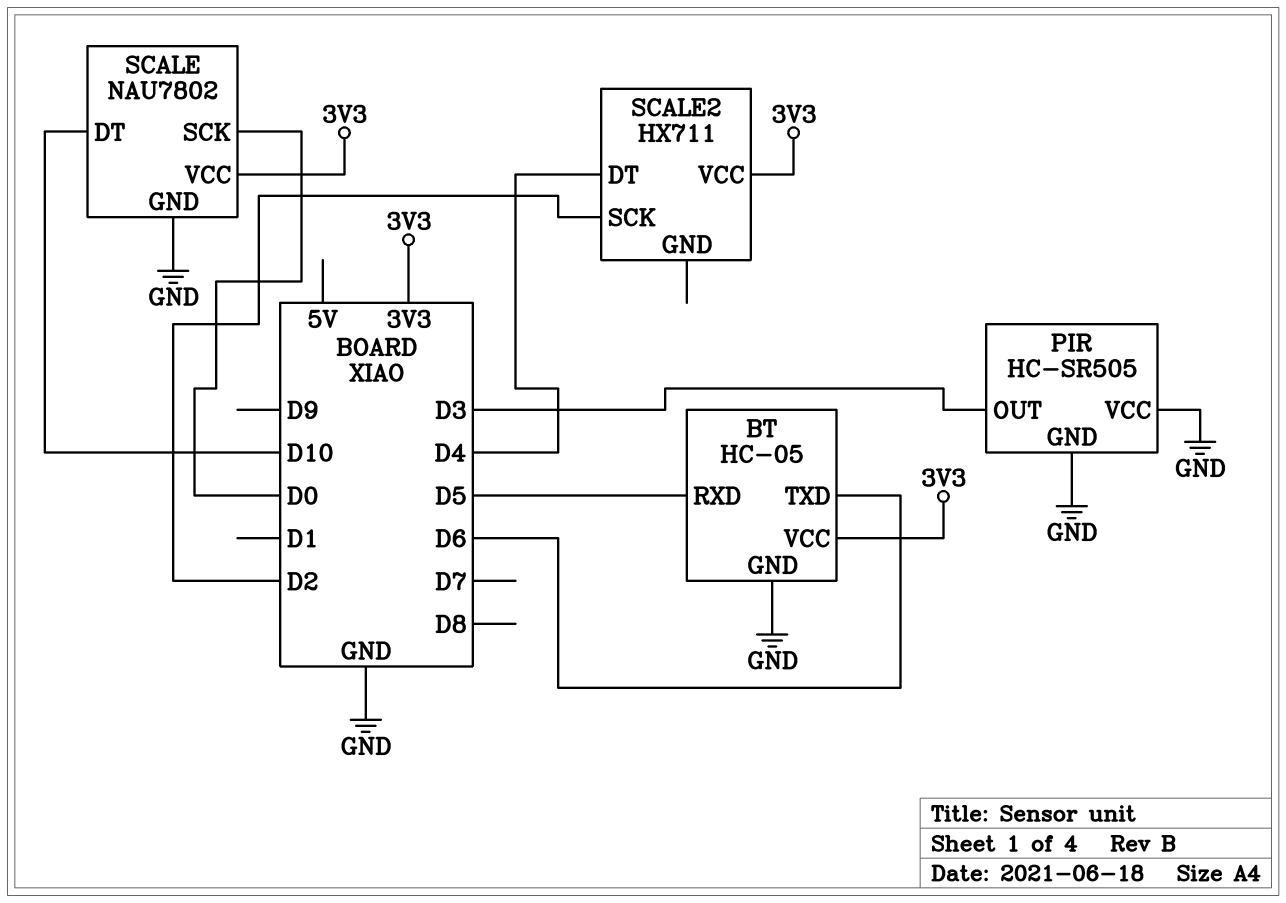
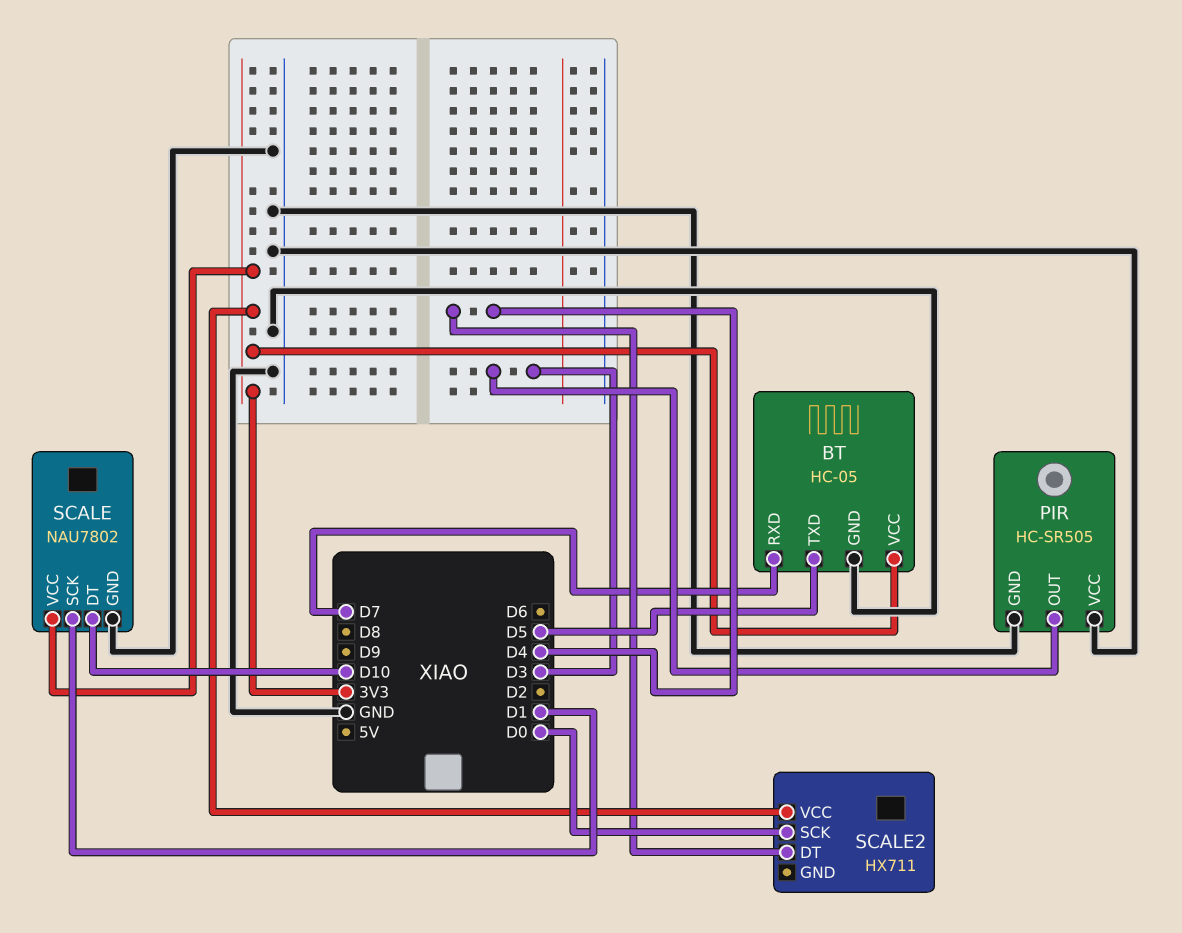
BT pin RXD: D5 -> D7
BT pin TXD: D6 -> D5
SCALE pin SCK: D0 -> D1
SCALE2 pin SCK: D2 -> D0

